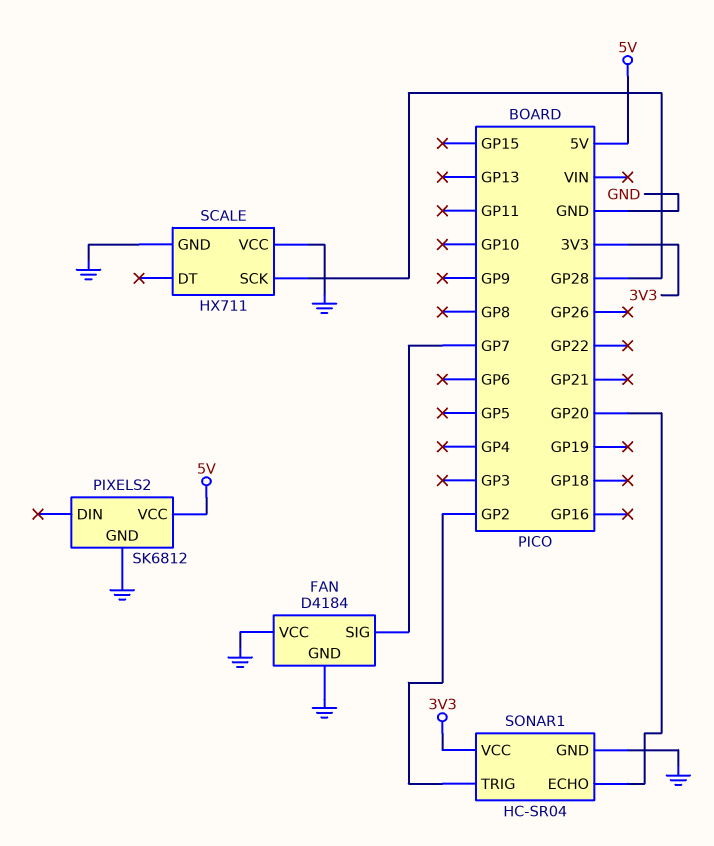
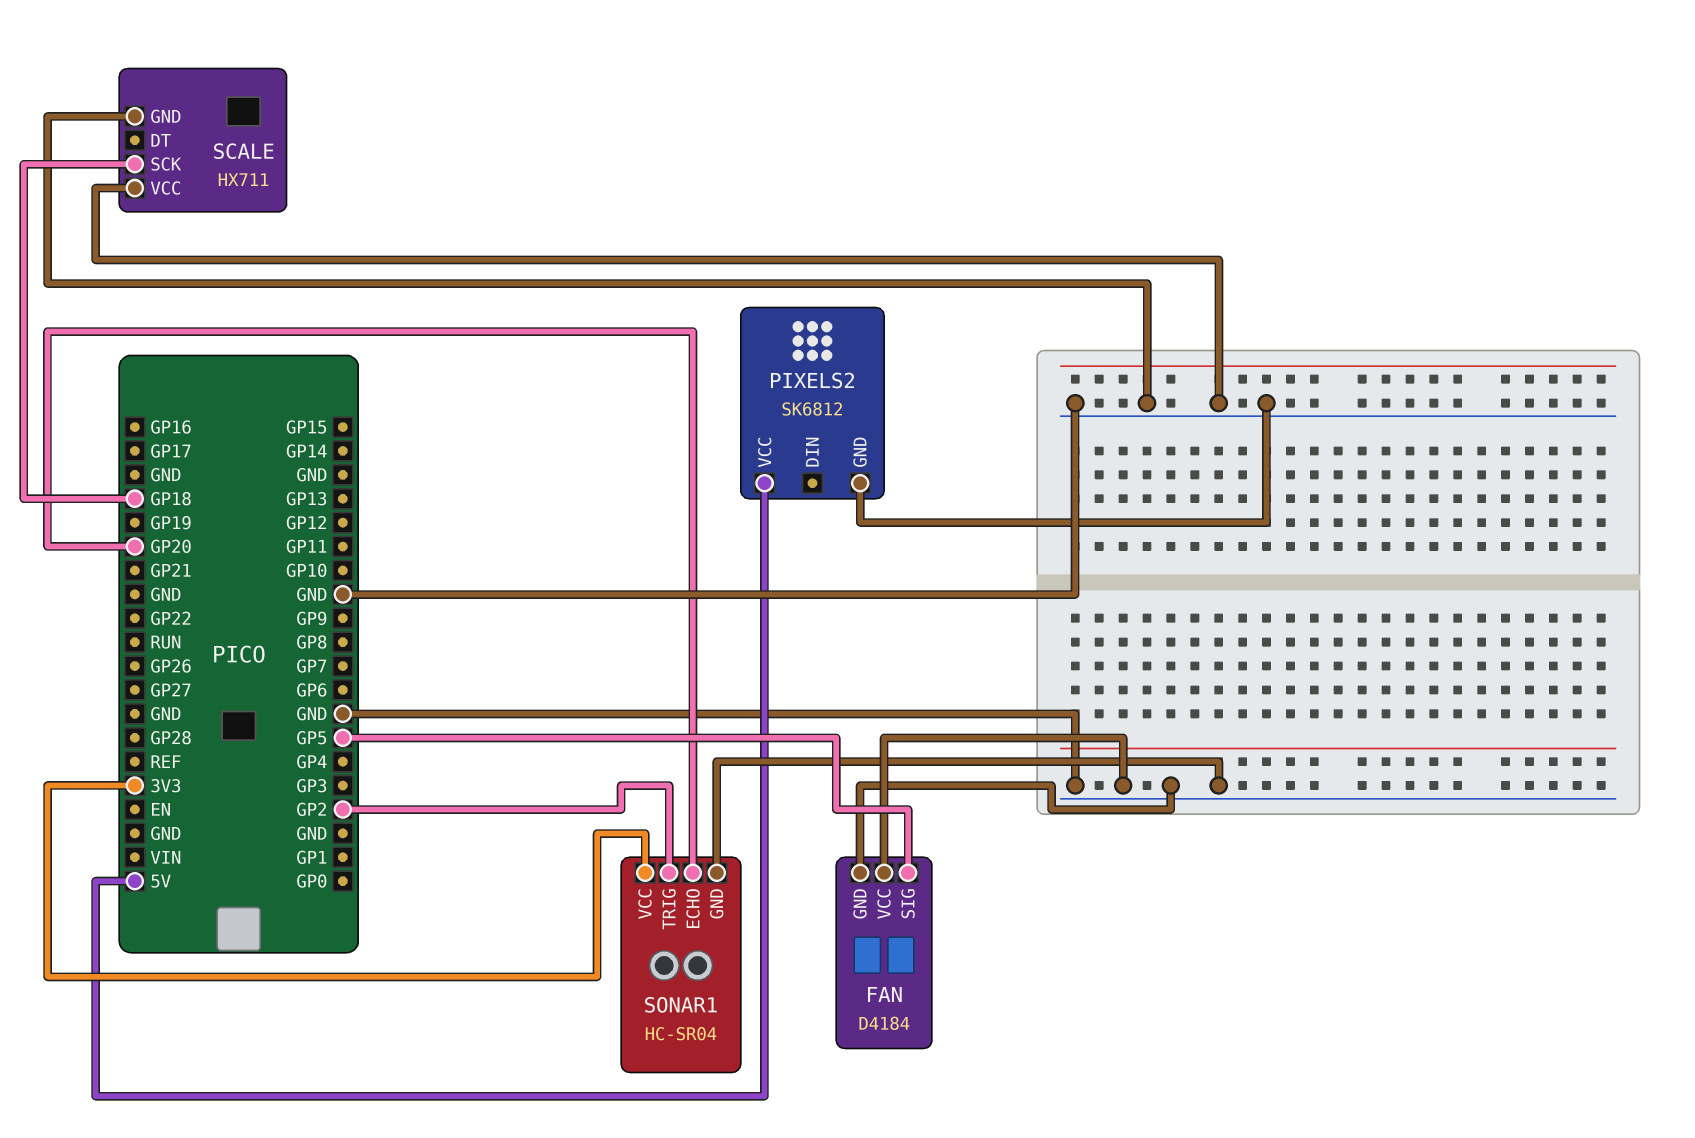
FAN pin SIG: GP7 -> GP5
SCALE pin SCK: GP28 -> GP18

